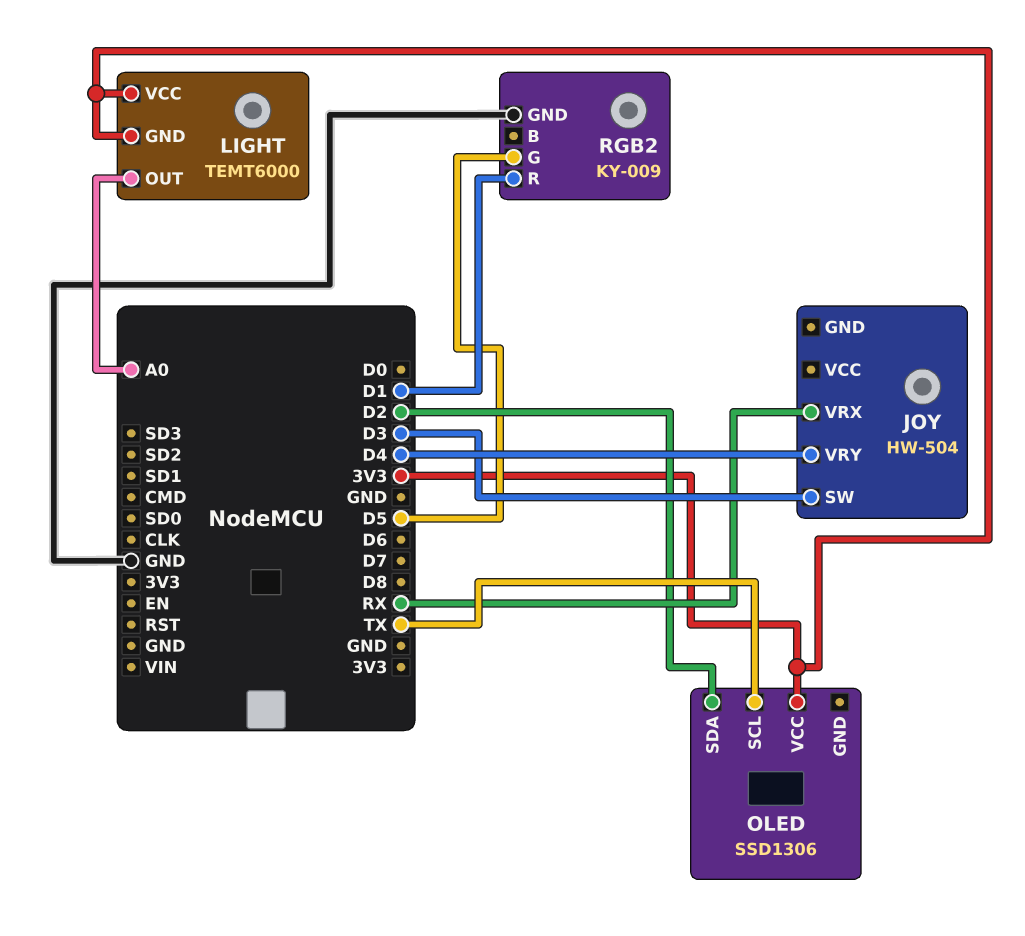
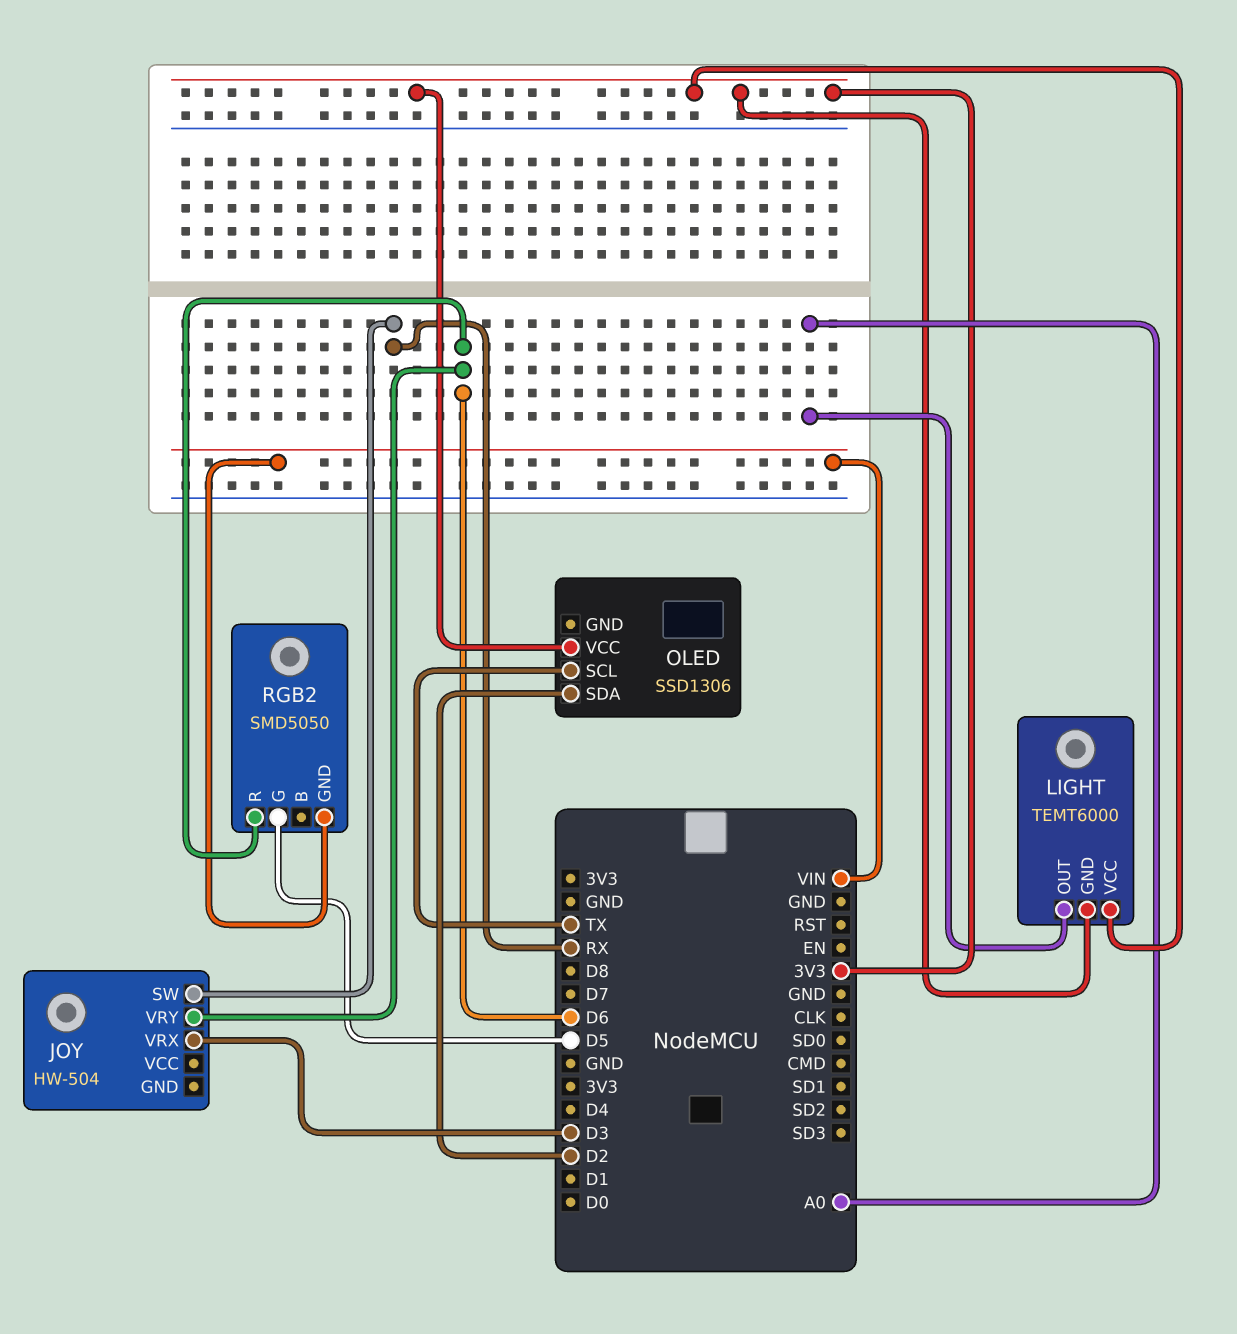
JOY pin SW: D3 -> RX
JOY pin VRX: RX -> D3
JOY pin VRY: D4 -> D6
RGB2: KY-009 -> SMD5050
RGB2 pin GND: GND -> VIN
RGB2 pin R: D1 -> D6

